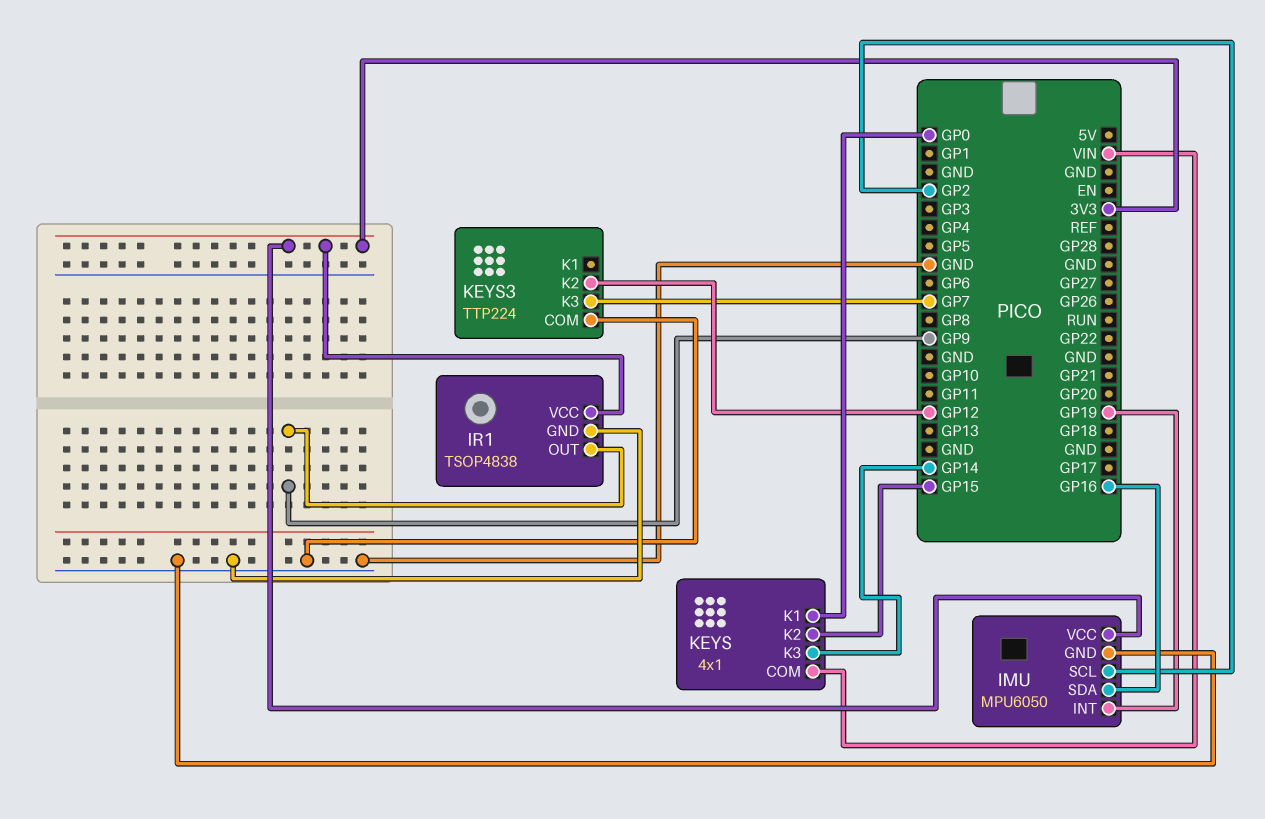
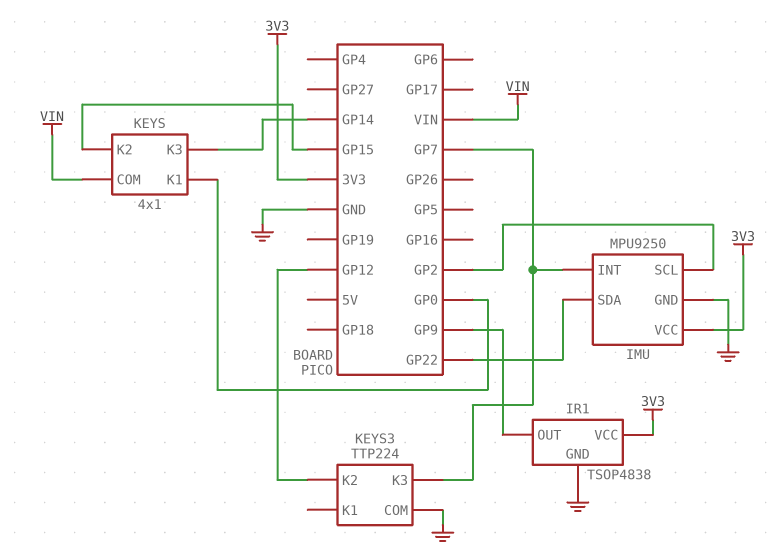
IMU: MPU6050 -> MPU9250
IMU pin INT: GP19 -> GP7
IMU pin SDA: GP16 -> GP22

